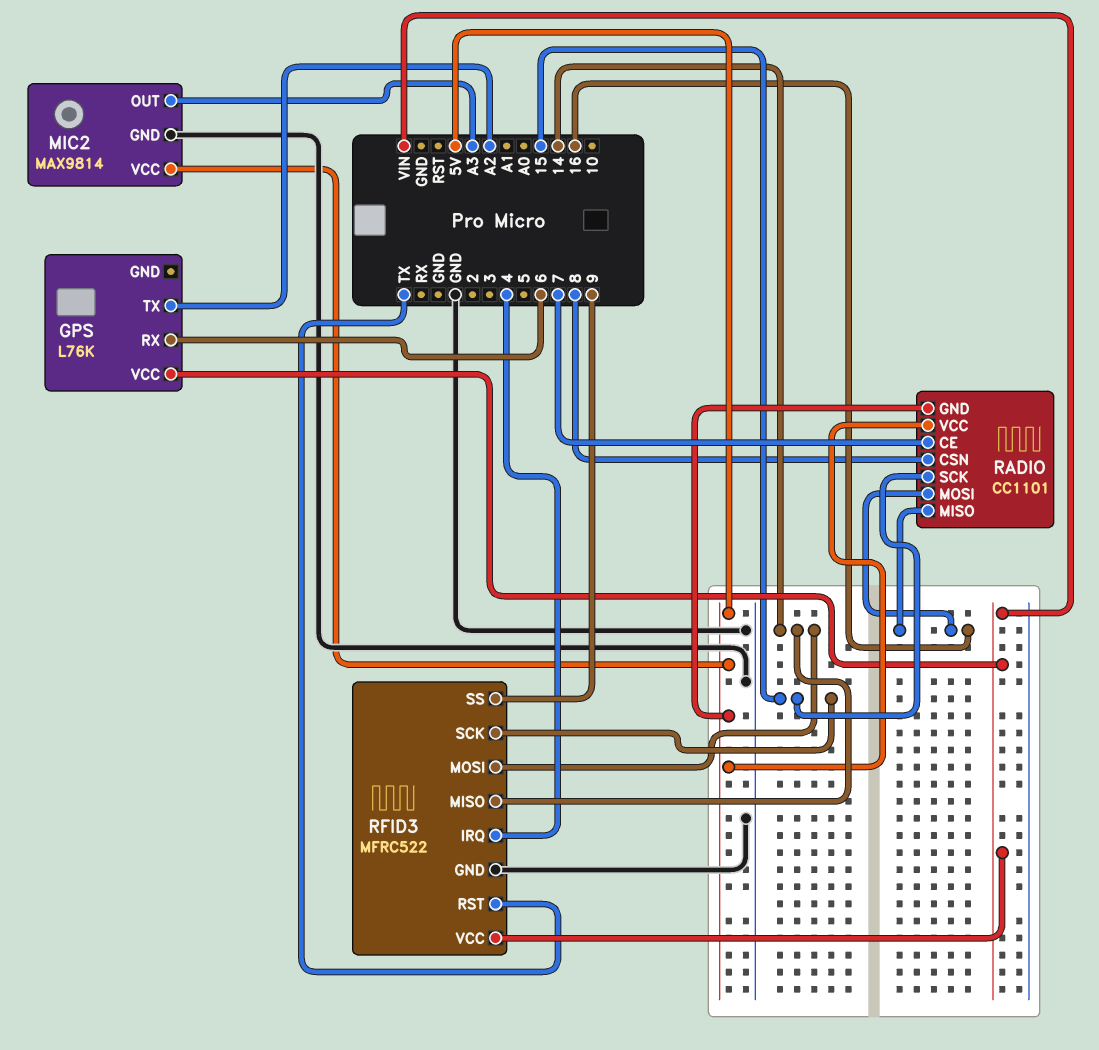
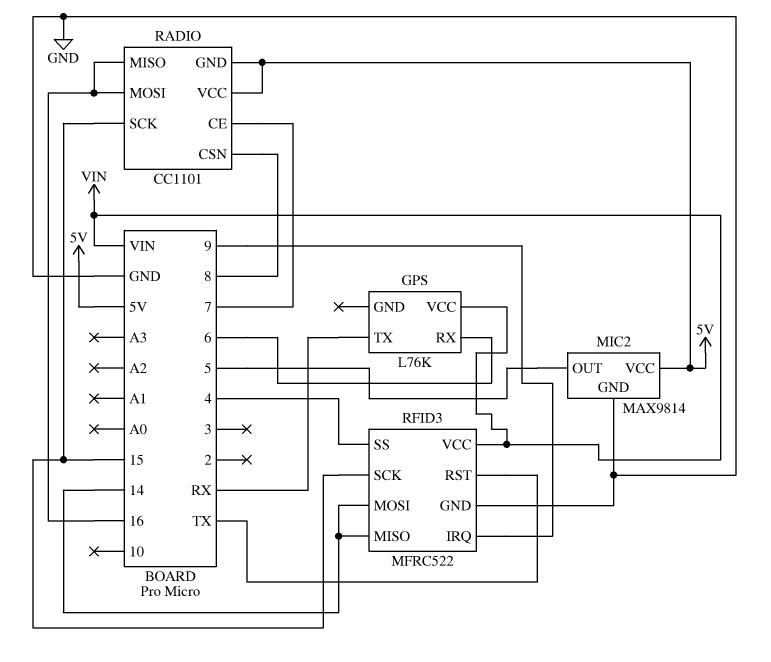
GPS pin TX: A2 -> RX
MIC2 pin OUT: A3 -> 5
RFID3 pin IRQ: 4 -> 9
RFID3 pin SS: 9 -> 4

